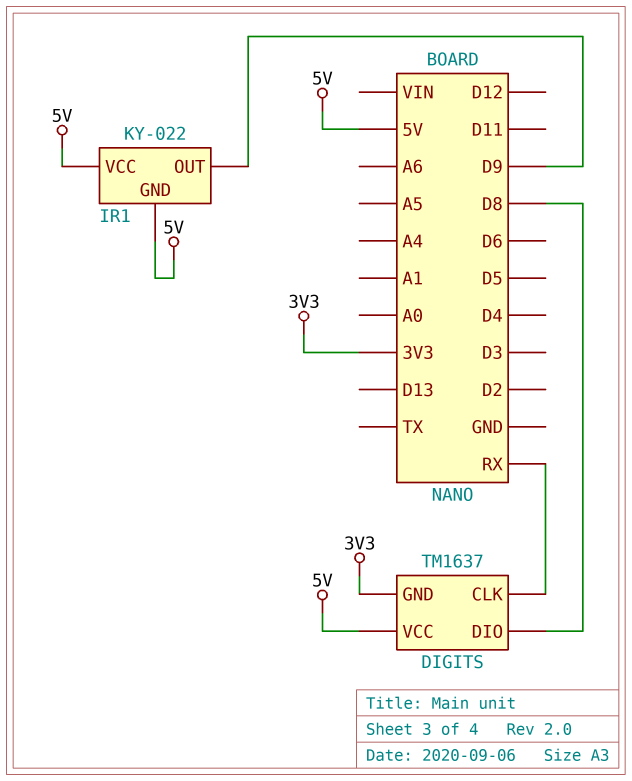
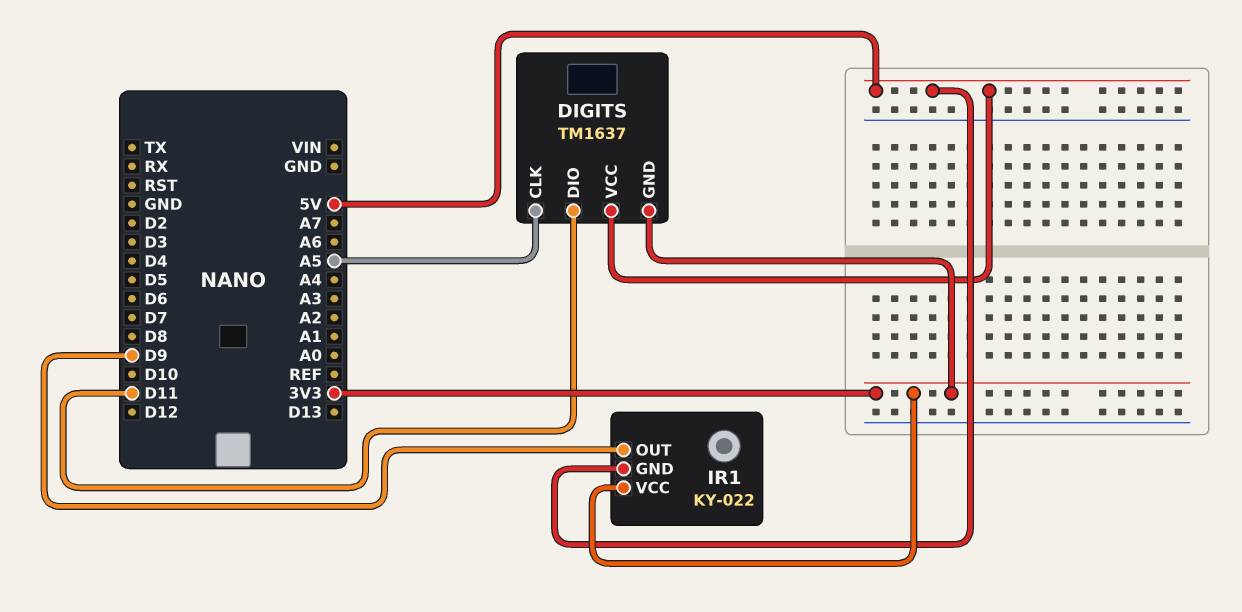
DIGITS pin CLK: RX -> A5
DIGITS pin DIO: D8 -> D11
IR1 pin VCC: 5V -> 3V3

